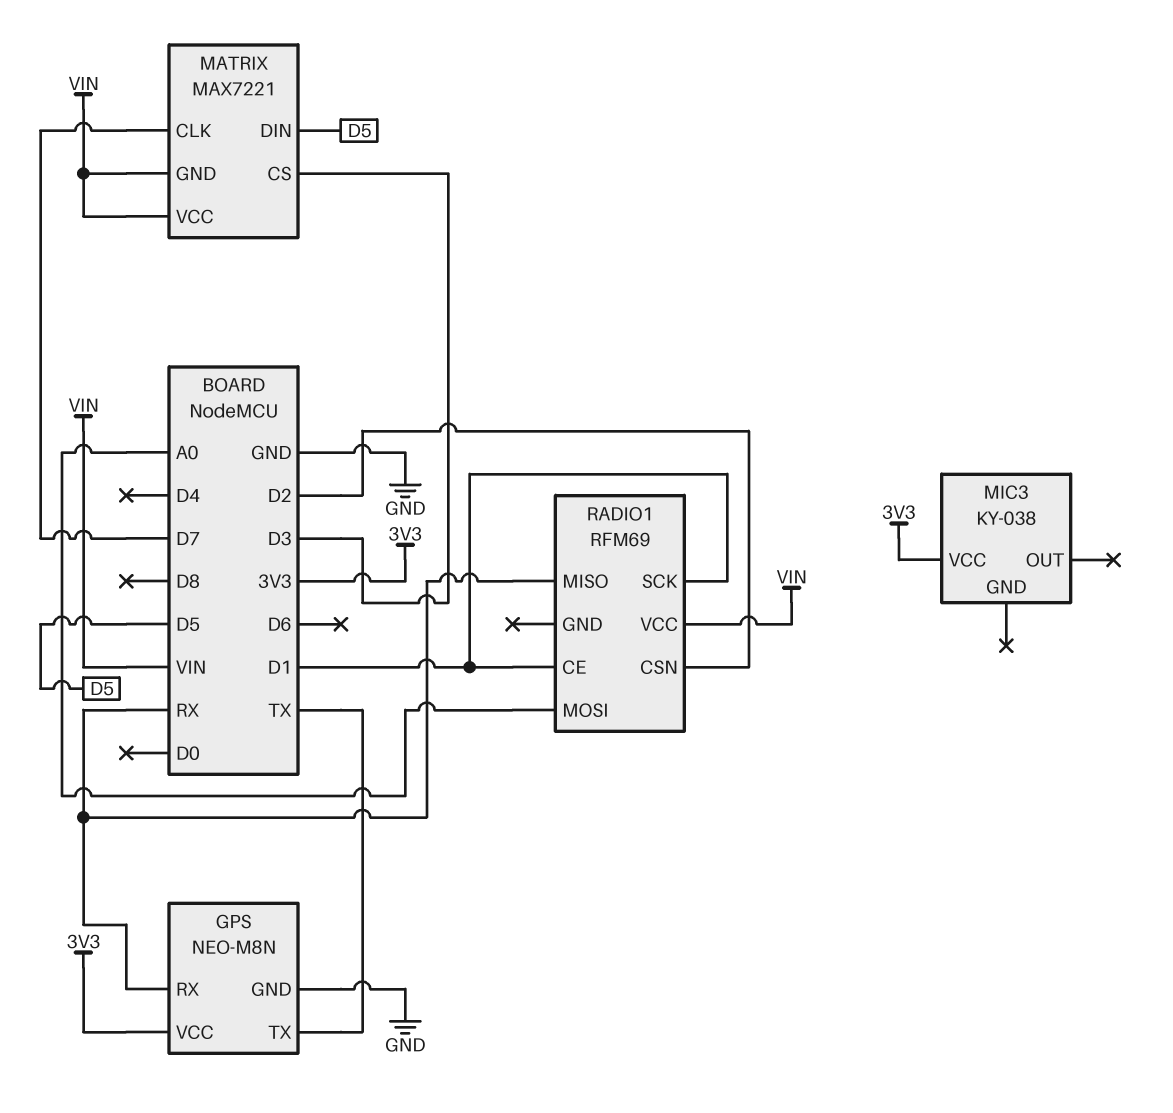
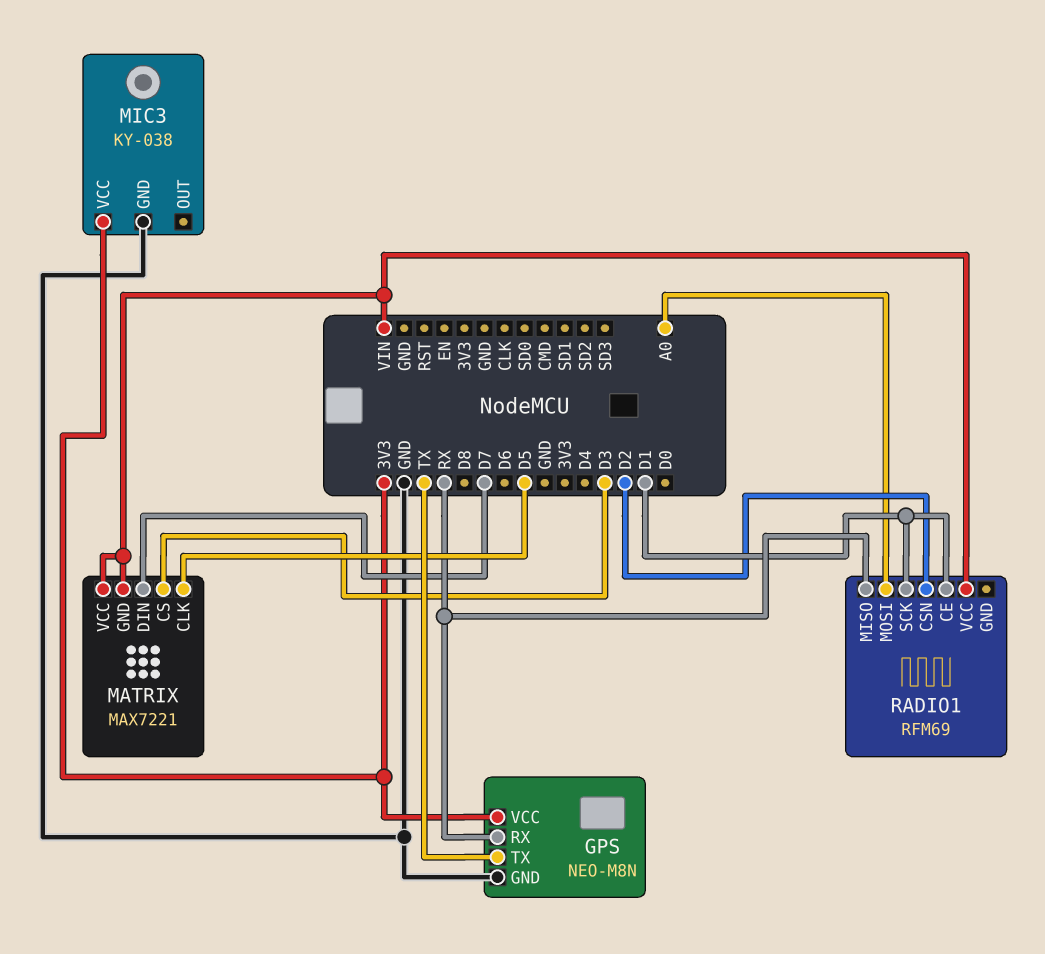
MATRIX pin CLK: D7 -> D5
MATRIX pin DIN: D5 -> D7
MIC3 pin GND: none -> GND

